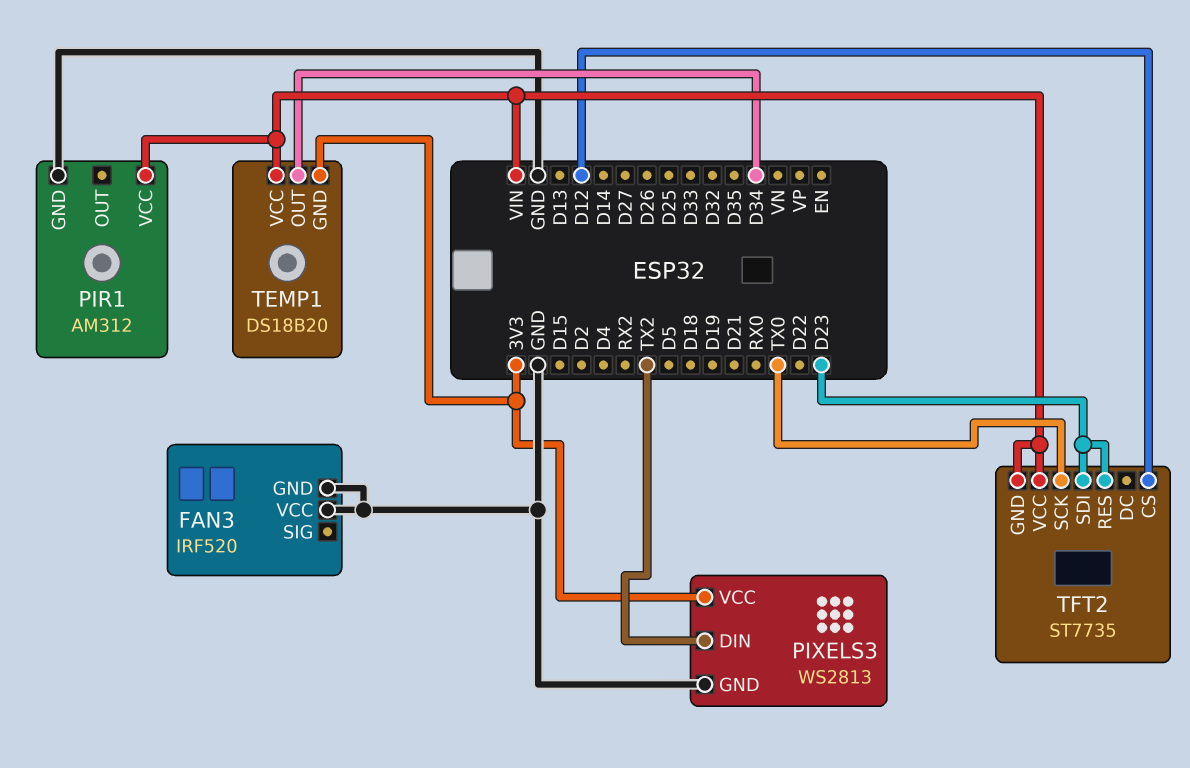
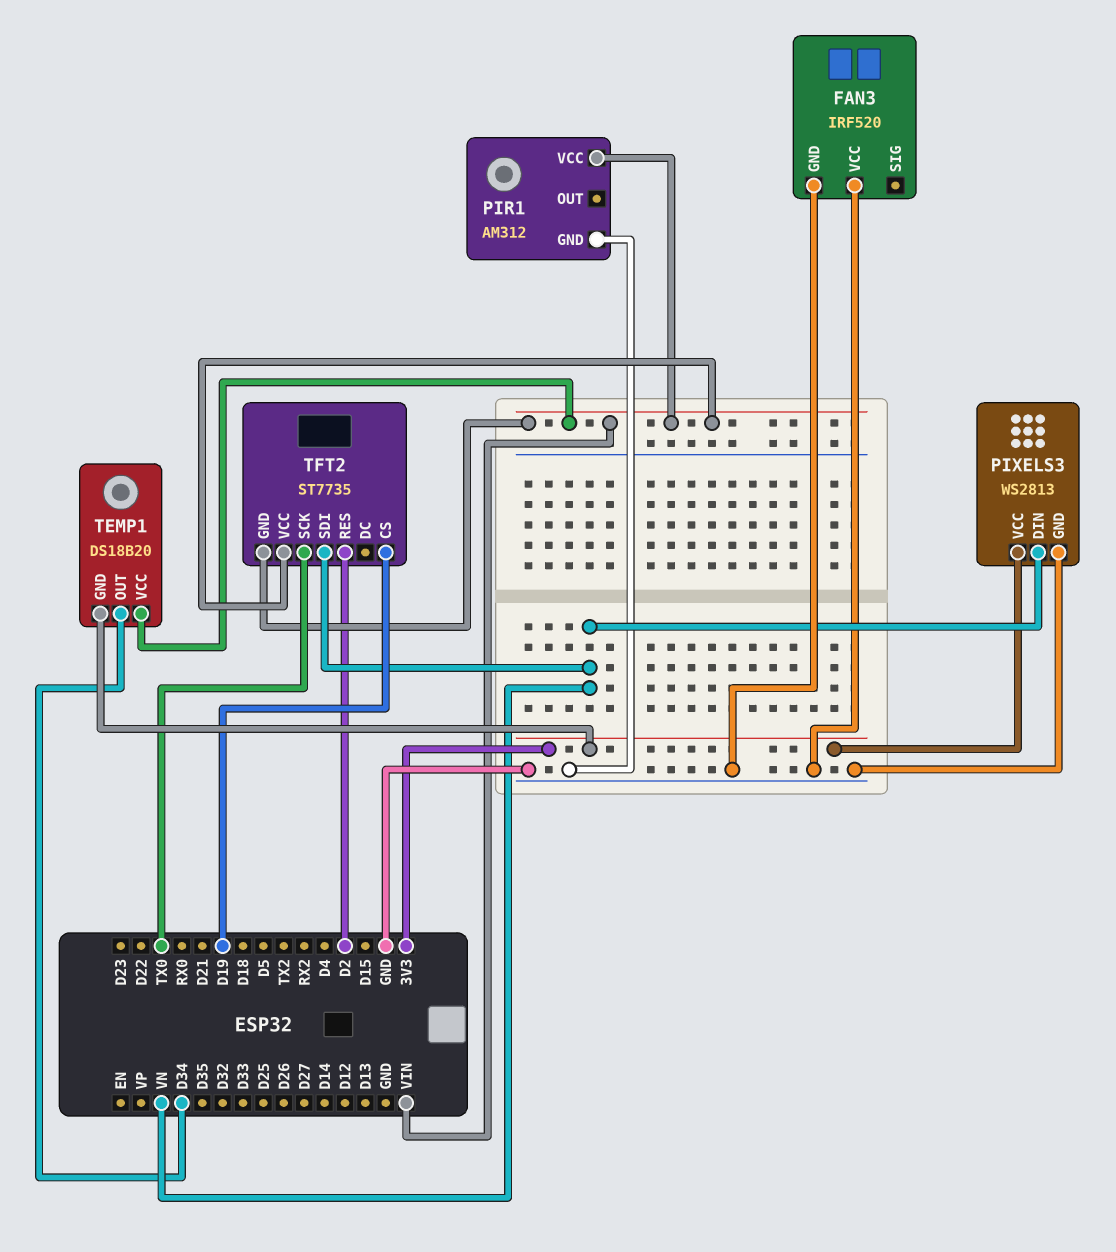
PIXELS3 pin DIN: TX2 -> VN
TFT2 pin CS: D12 -> D19
TFT2 pin RES: D23 -> D2
TFT2 pin SDI: D23 -> VN

